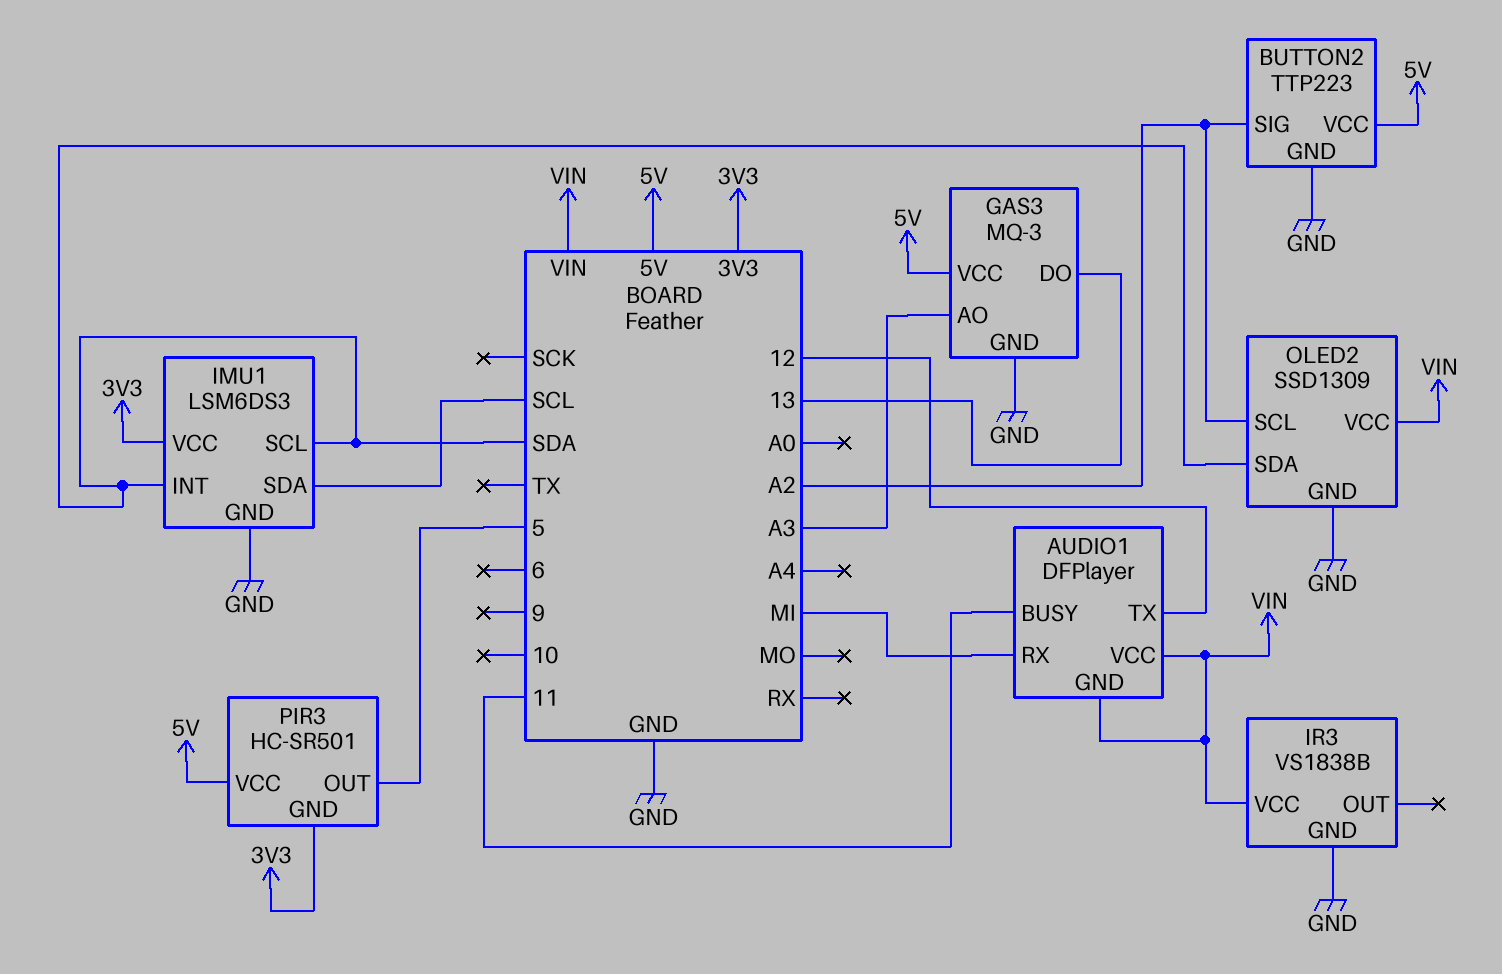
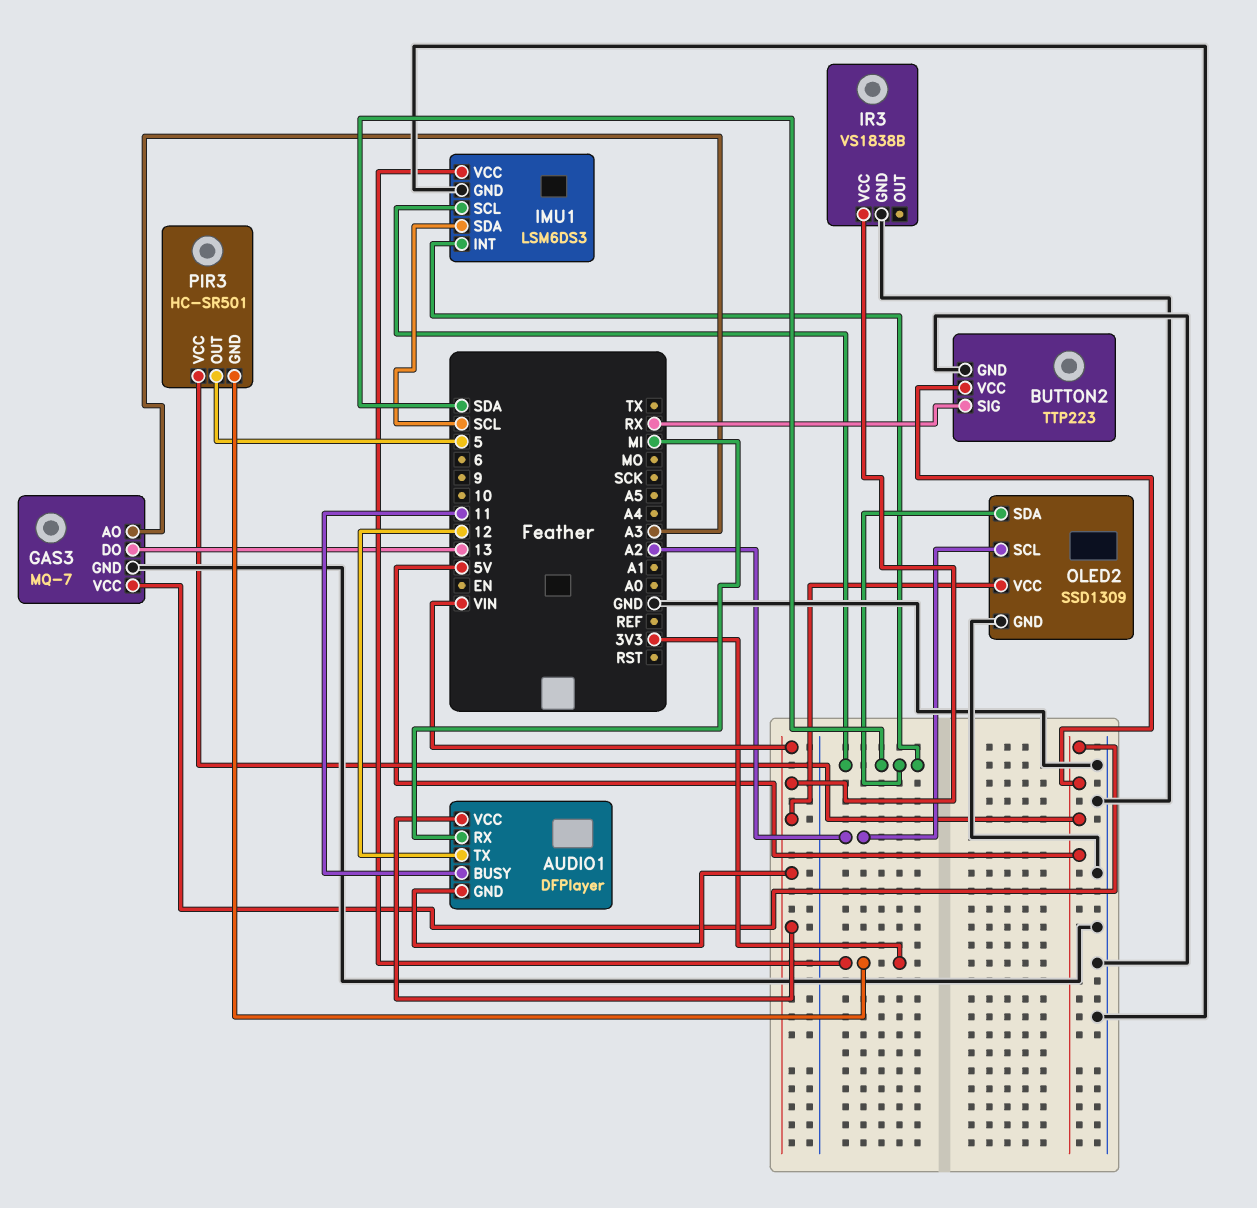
BUTTON2 pin SIG: A2 -> RX
GAS3: MQ-3 -> MQ-7

